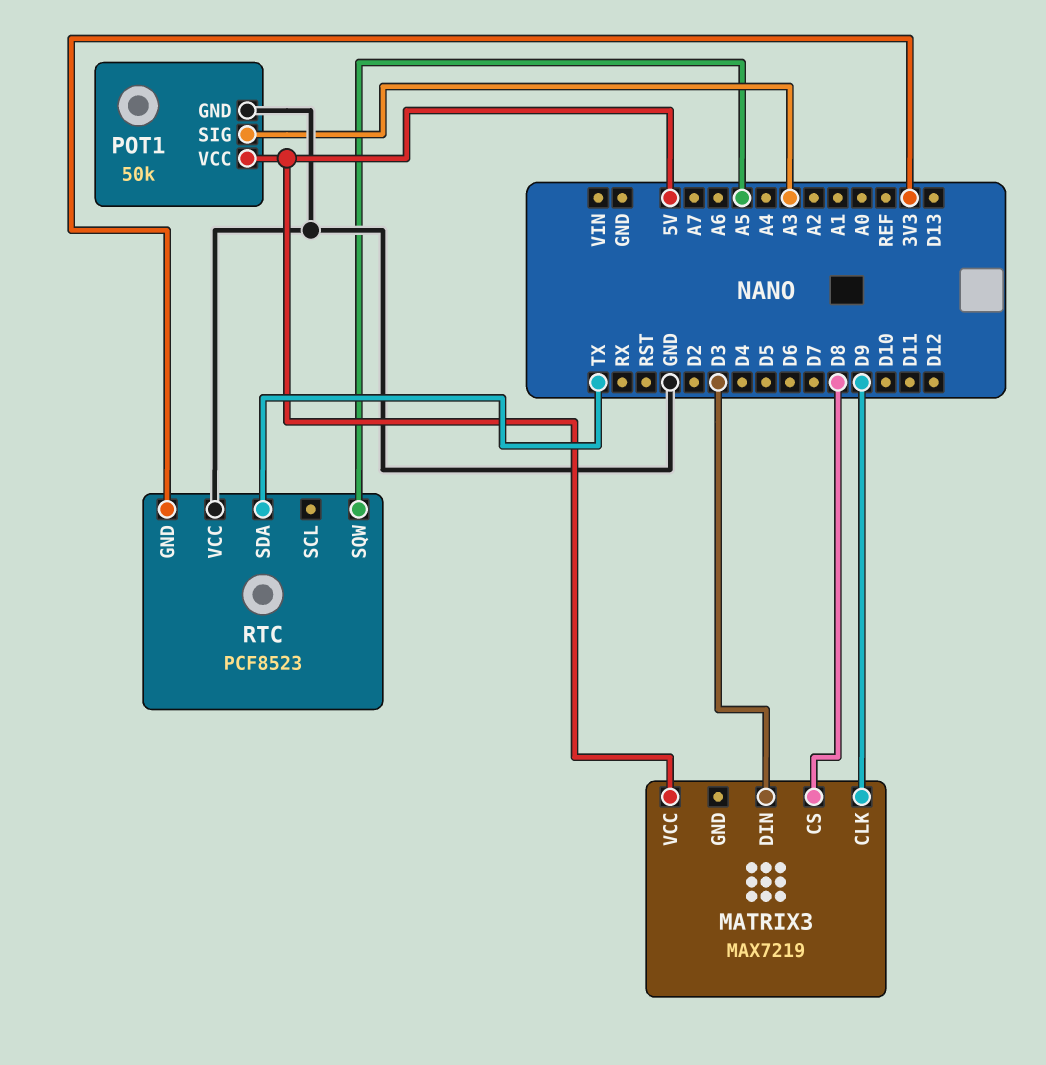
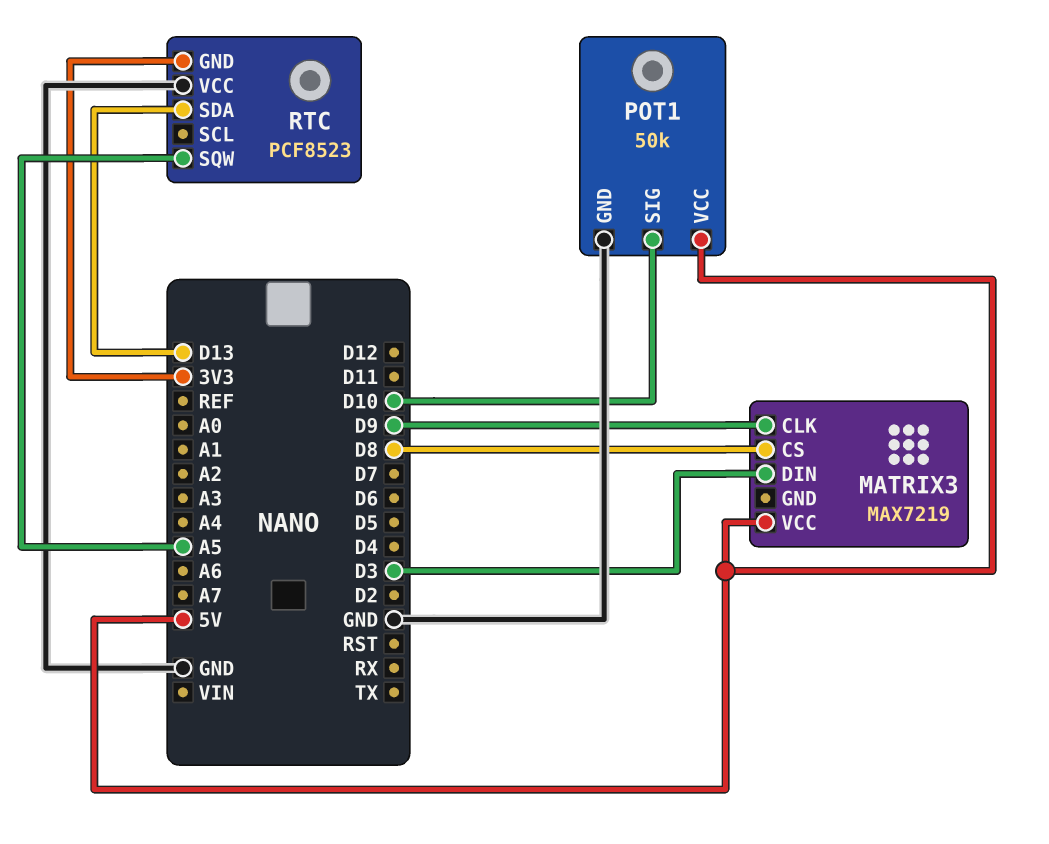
POT1 pin SIG: A3 -> D10
RTC pin SDA: TX -> D13

